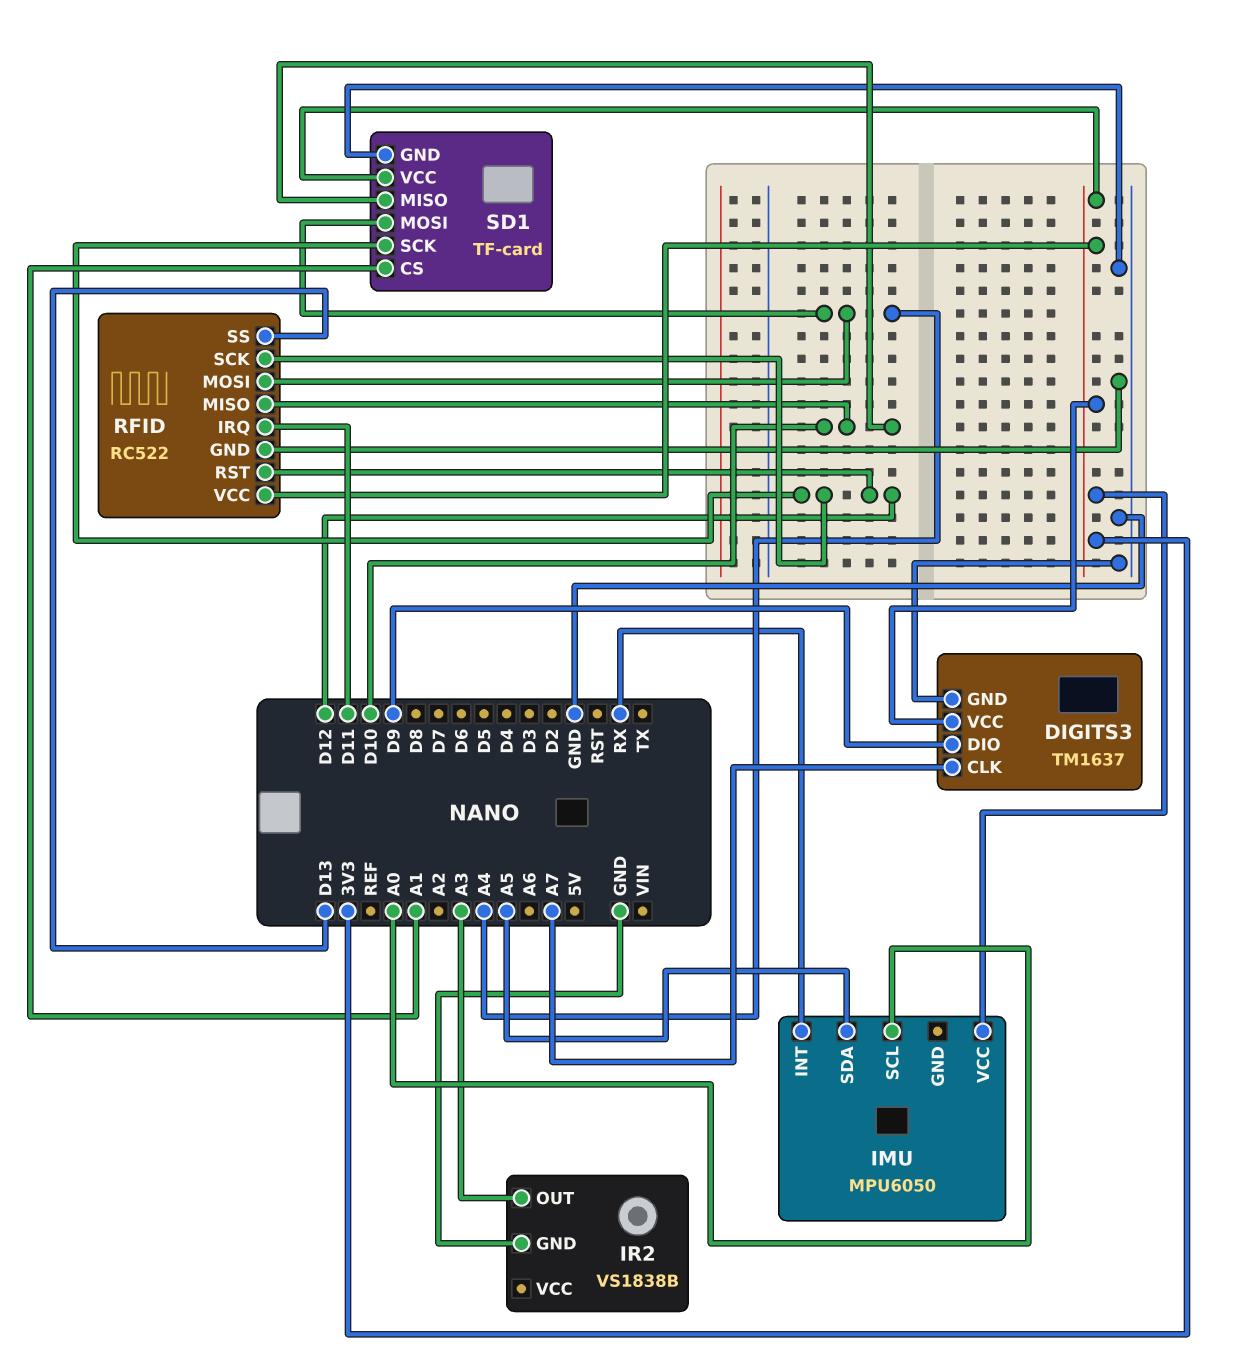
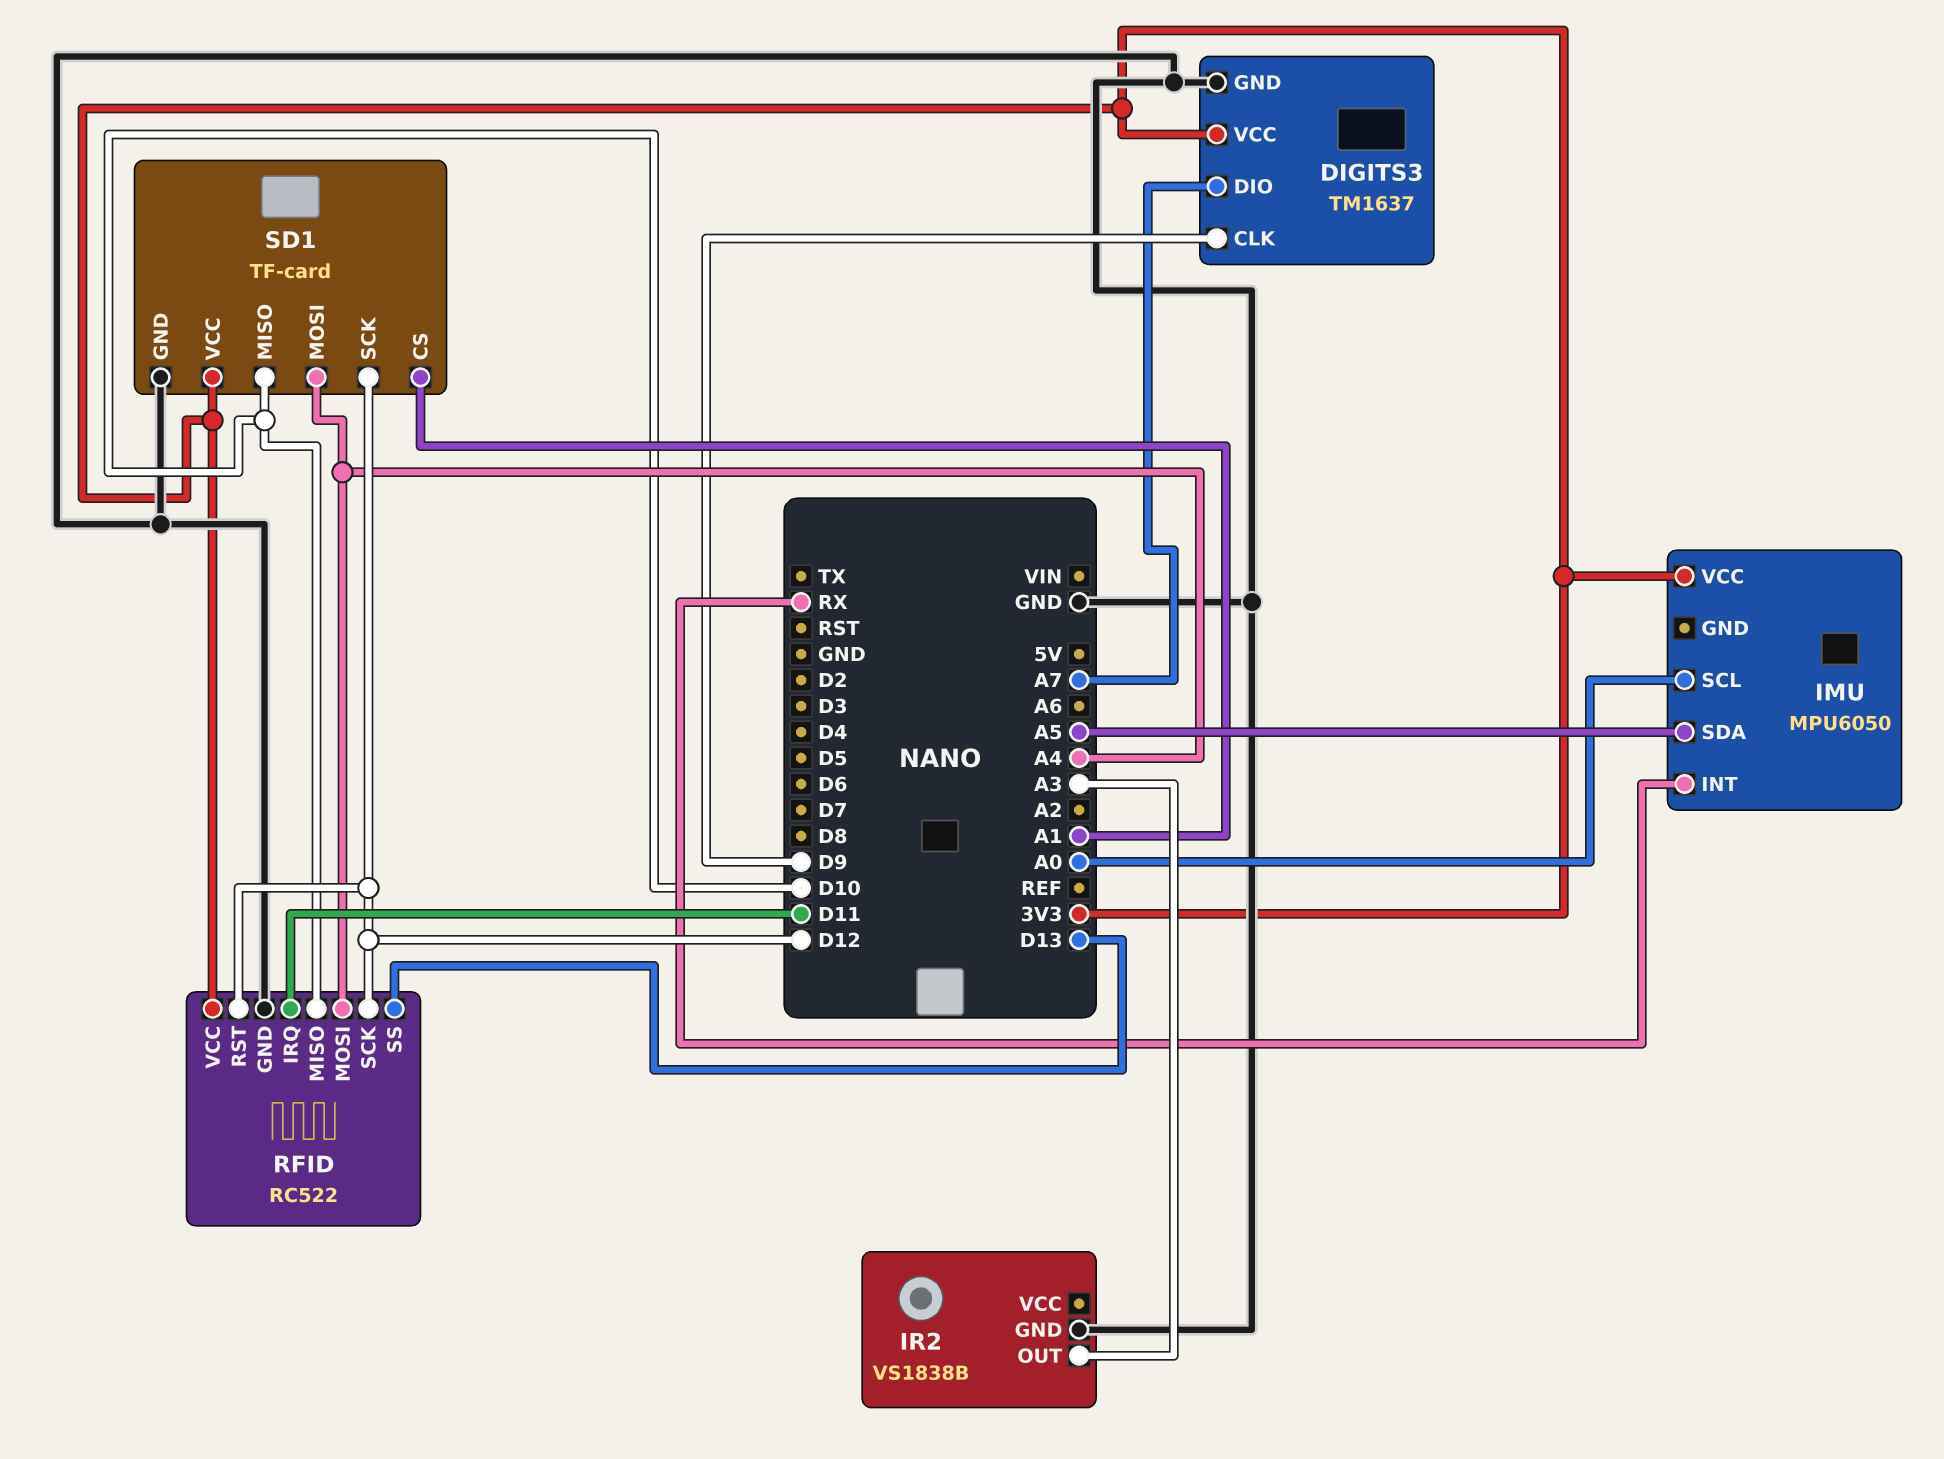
DIGITS3 pin CLK: A7 -> D9
DIGITS3 pin DIO: D9 -> A7

